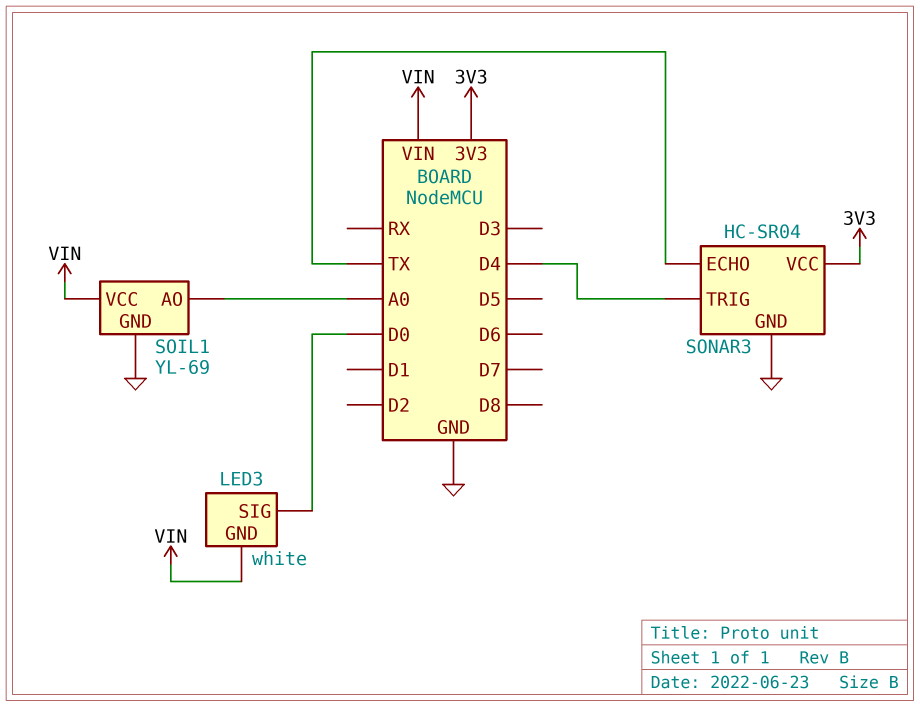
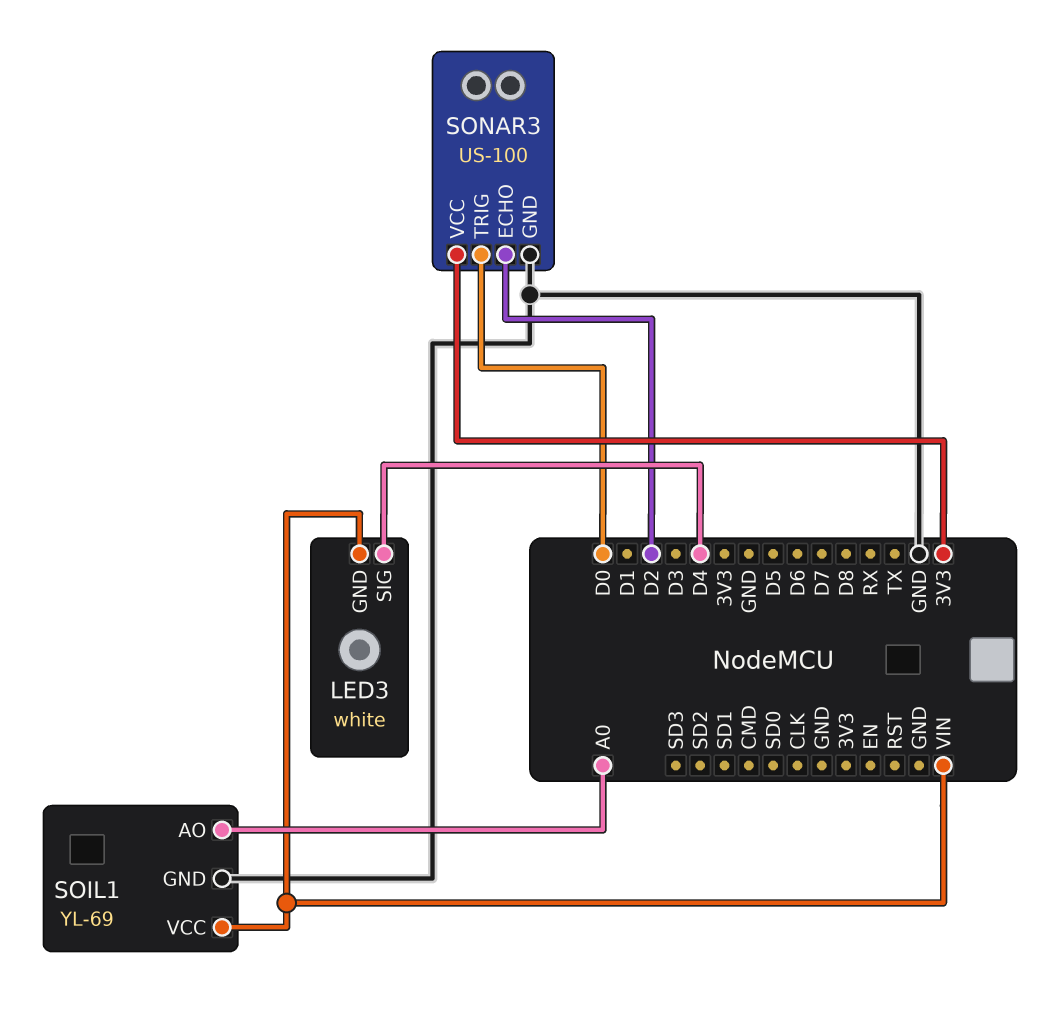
LED3 pin SIG: D0 -> D4
SONAR3: HC-SR04 -> US-100
SONAR3 pin ECHO: TX -> D2
SONAR3 pin TRIG: D4 -> D0

